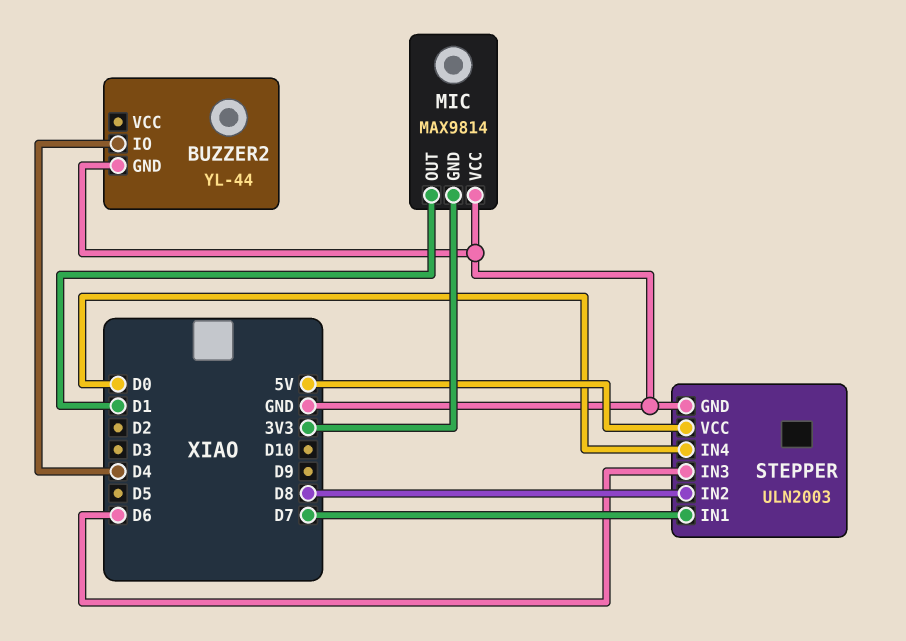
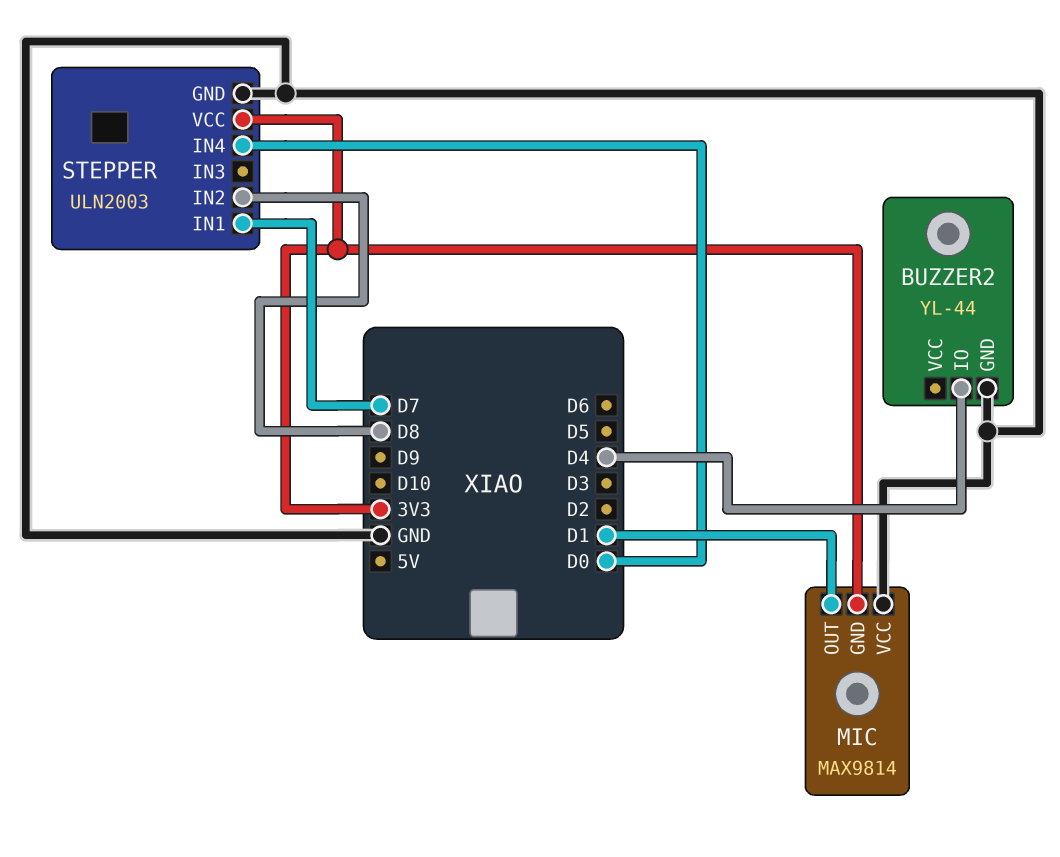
STEPPER pin IN3: D6 -> none
STEPPER pin VCC: 5V -> 3V3

